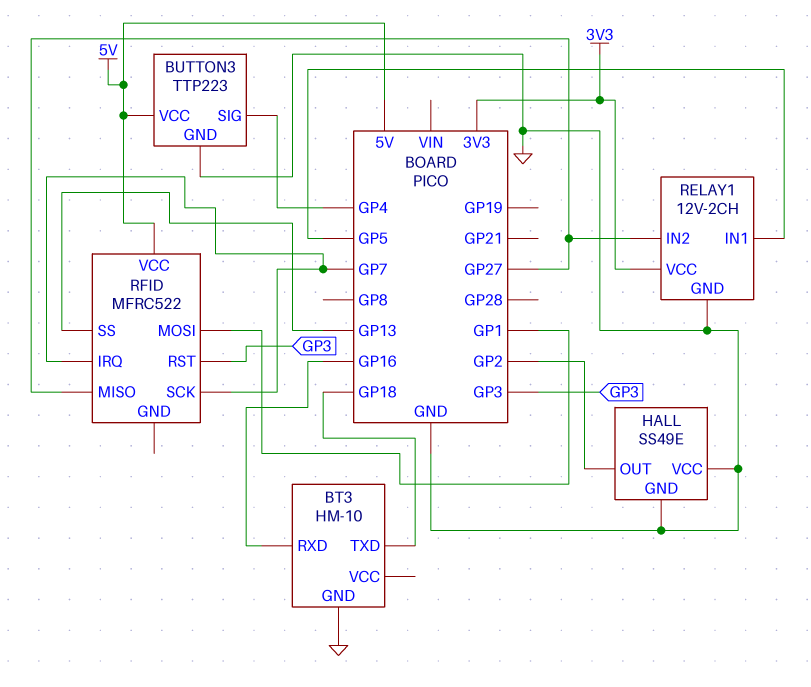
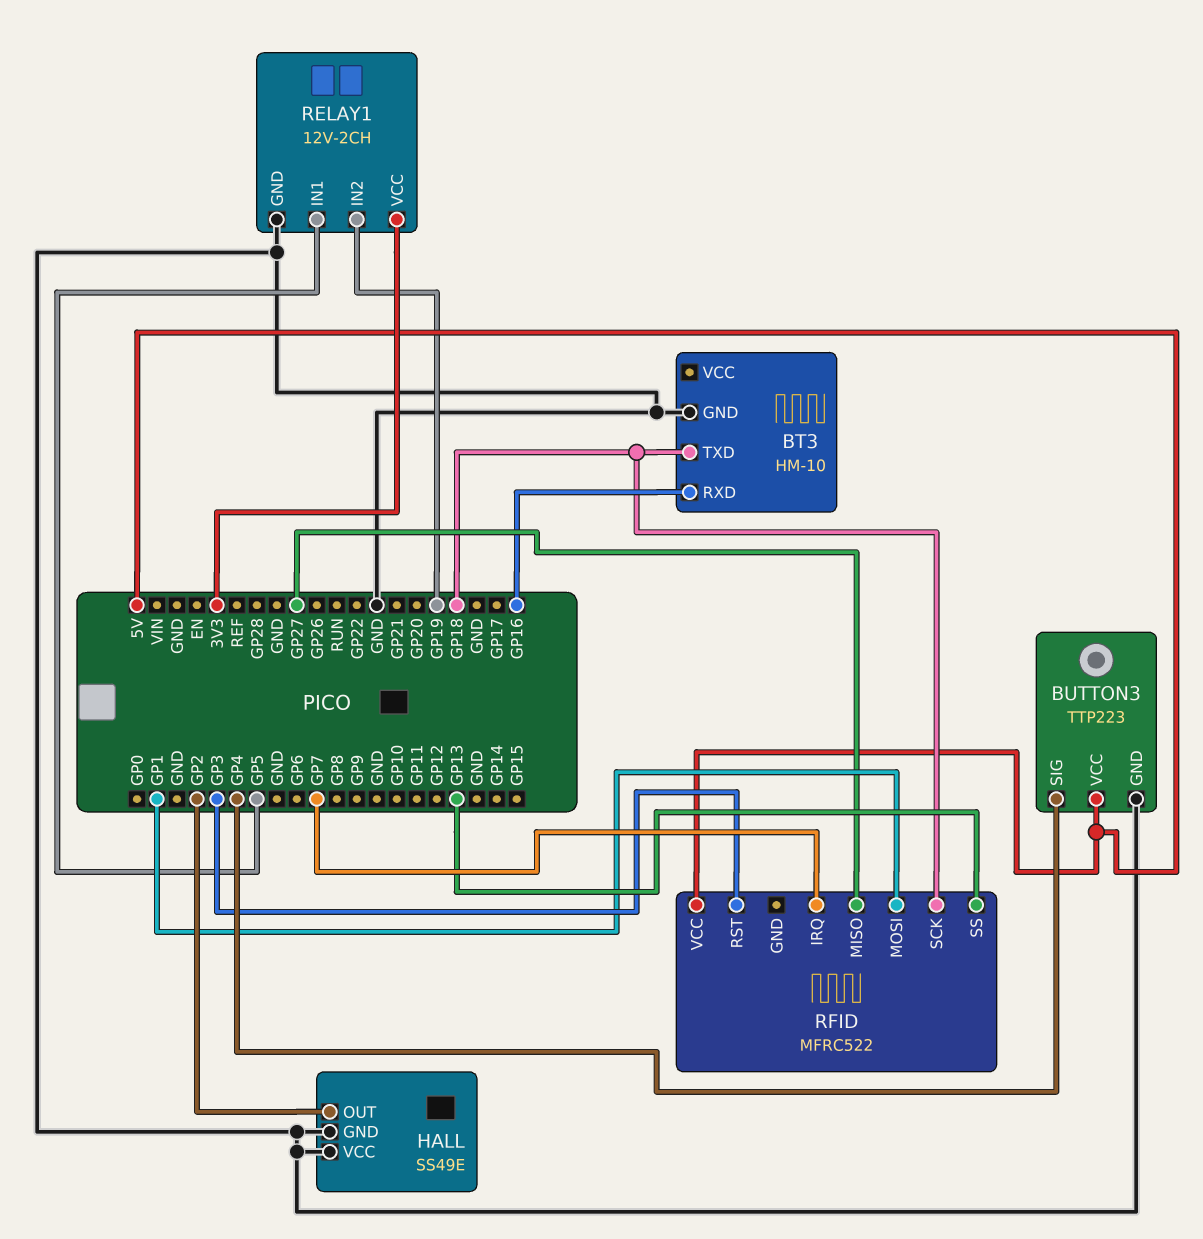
RELAY1 pin IN2: GP27 -> GP19
RFID pin SCK: GP7 -> GP18

